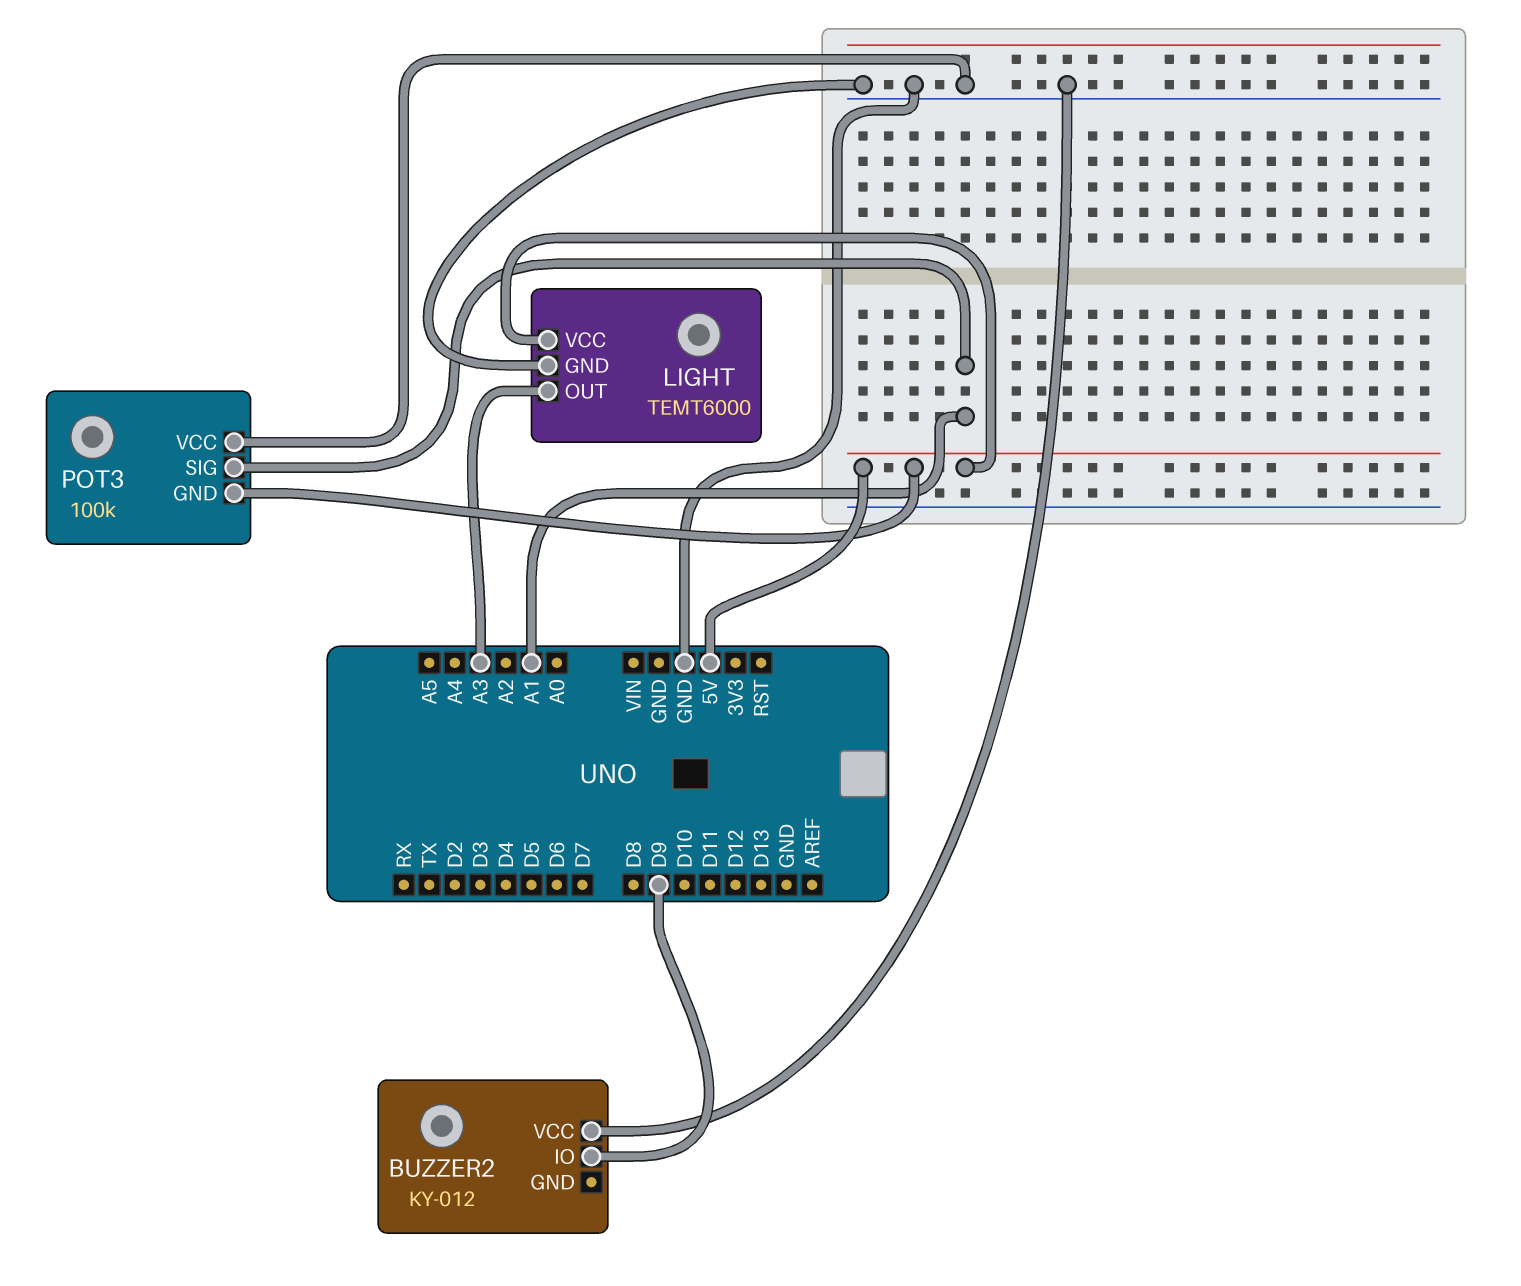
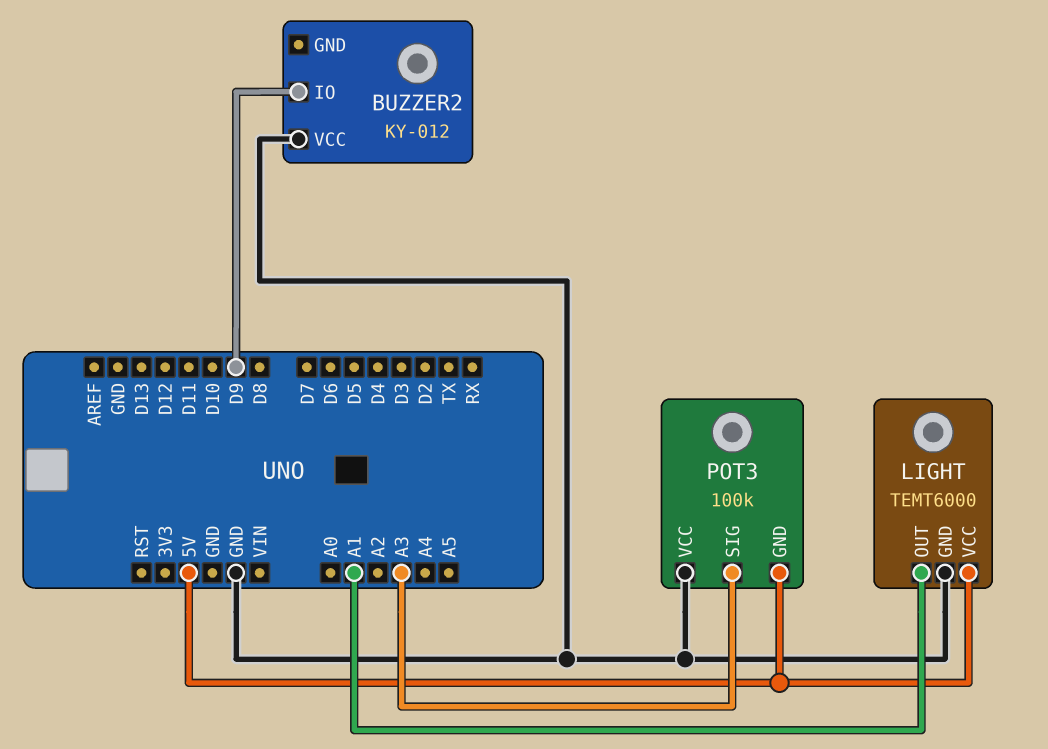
LIGHT pin OUT: A3 -> A1
POT3 pin SIG: A1 -> A3

